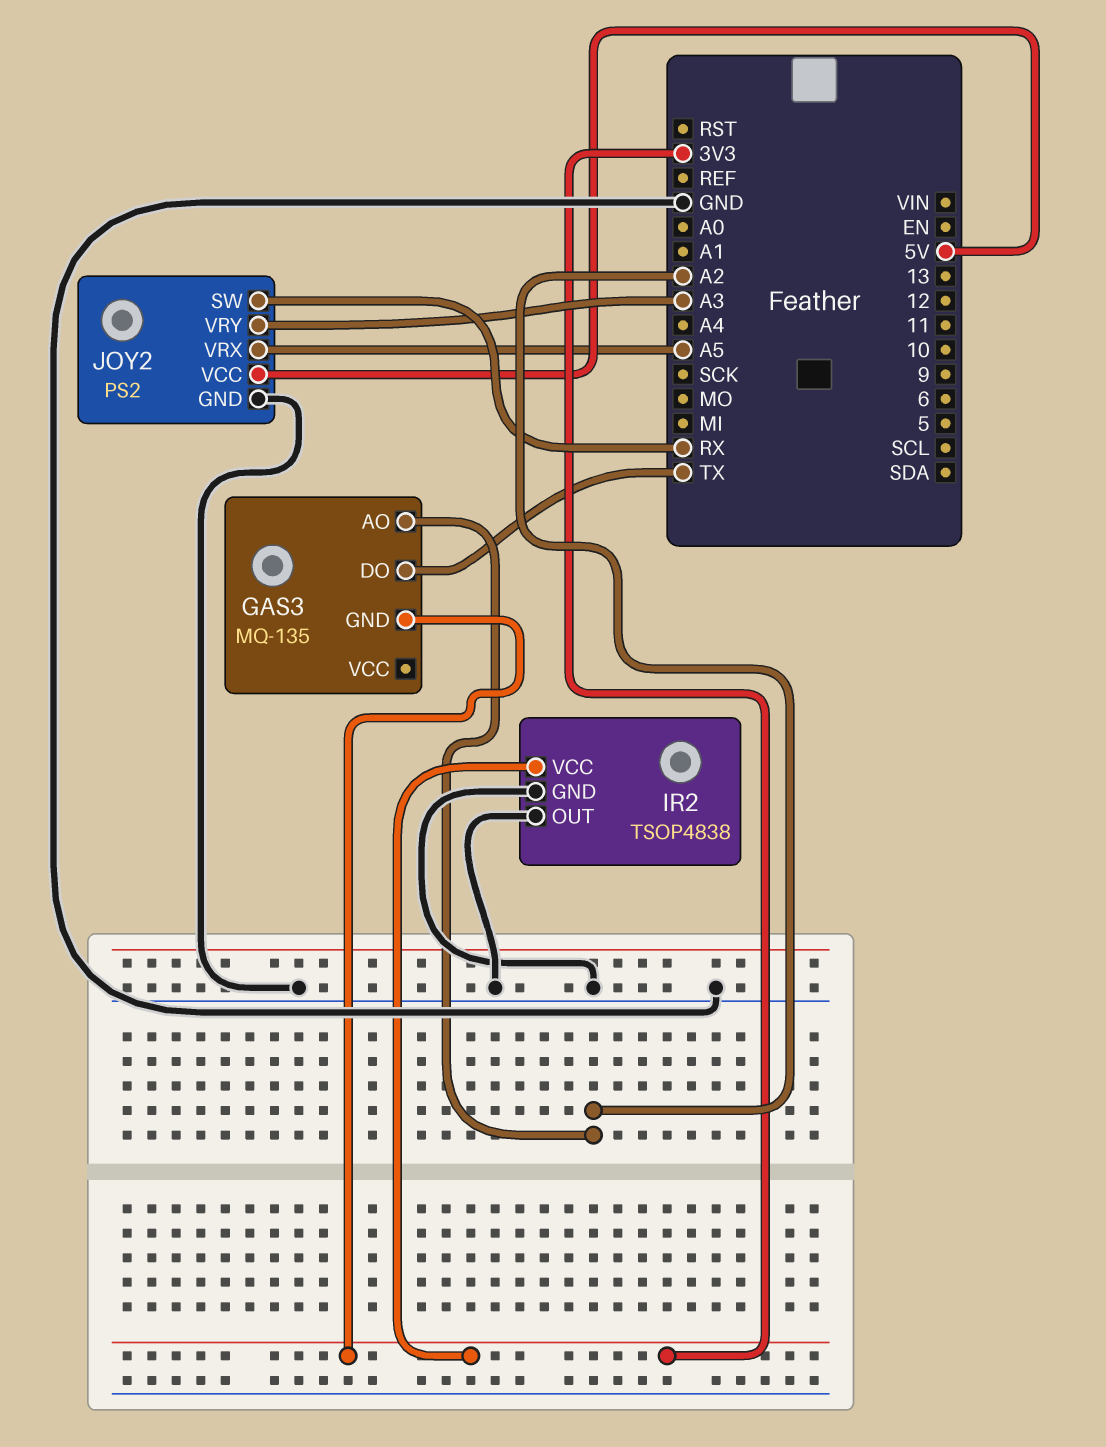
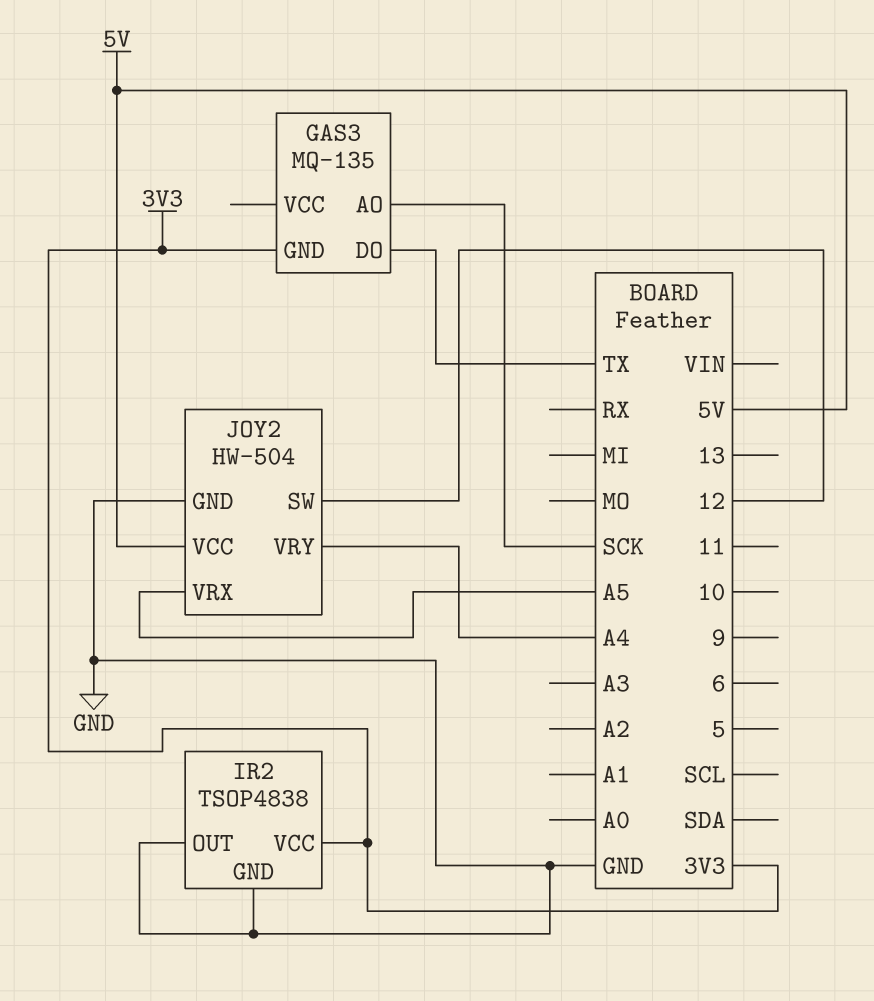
GAS3 pin AO: A2 -> SCK
JOY2: PS2 -> HW-504
JOY2 pin SW: RX -> 12
JOY2 pin VRY: A3 -> A4

